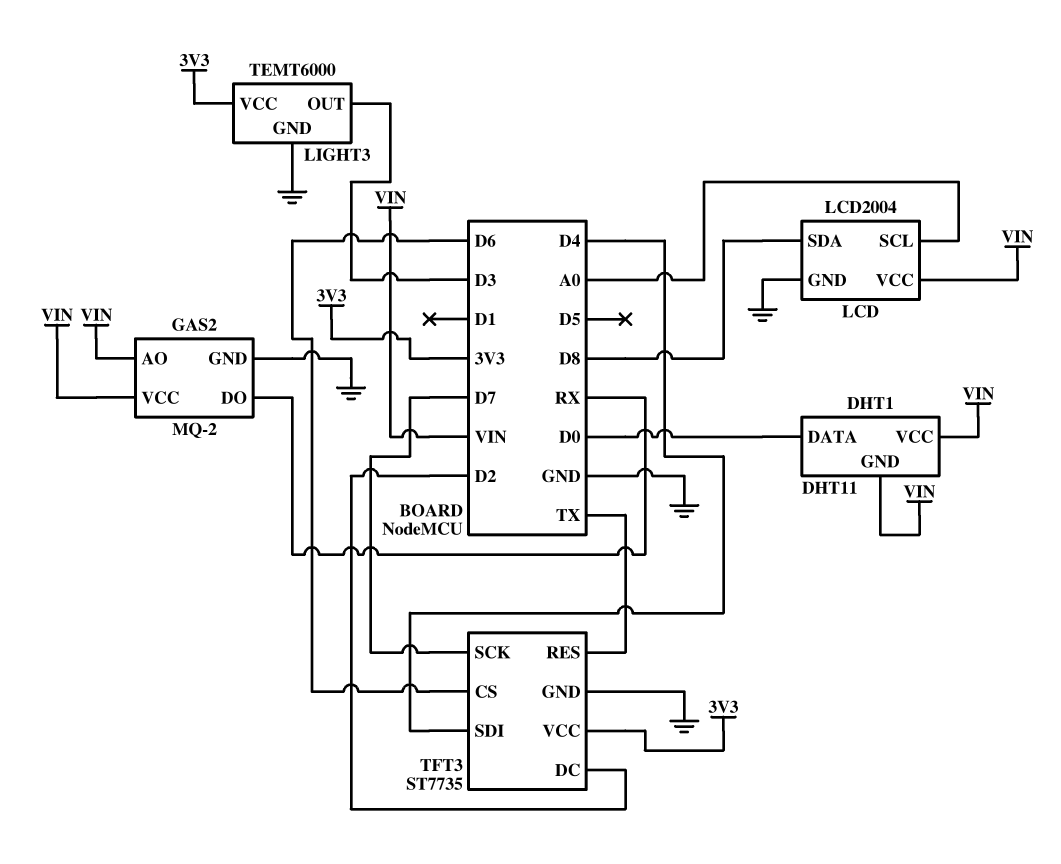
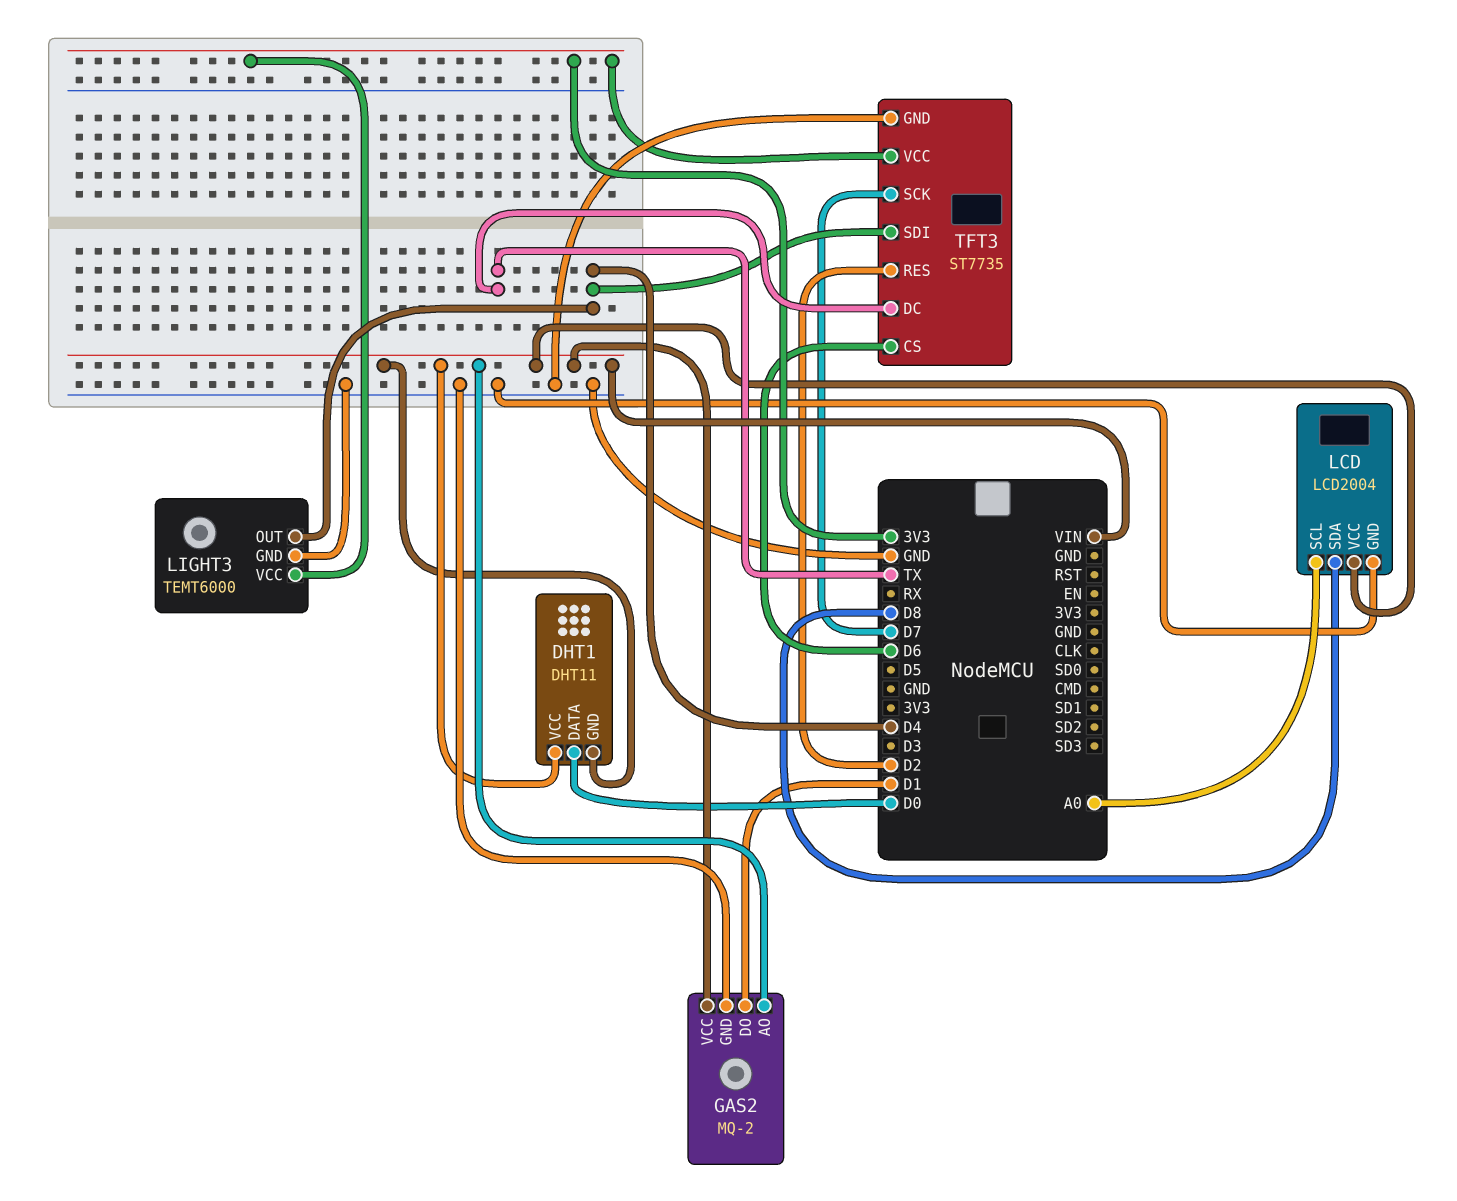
GAS2 pin DO: RX -> D1
LIGHT3 pin OUT: D3 -> D4
TFT3 pin DC: D2 -> TX
TFT3 pin RES: TX -> D2

